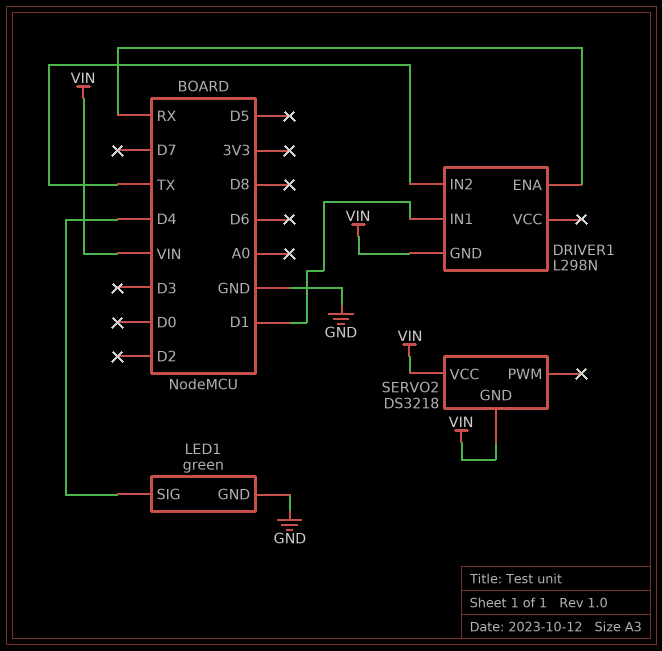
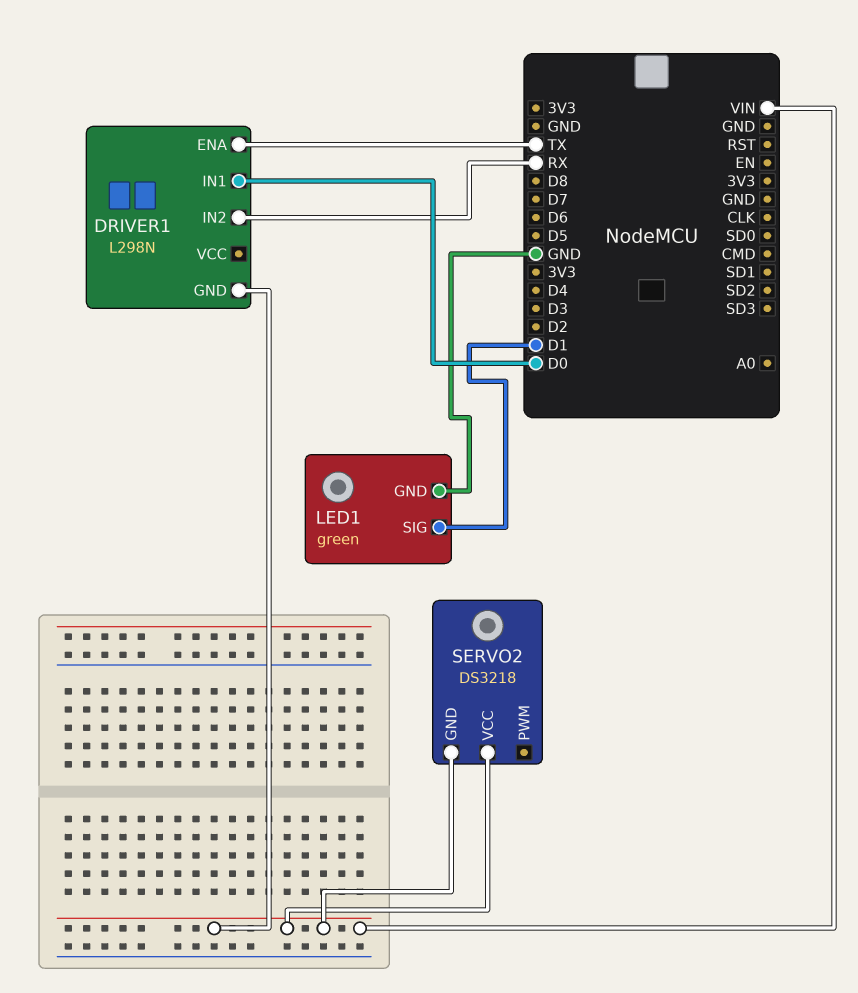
DRIVER1 pin ENA: RX -> TX
DRIVER1 pin IN1: D1 -> D0
DRIVER1 pin IN2: TX -> RX
LED1 pin SIG: D4 -> D1

